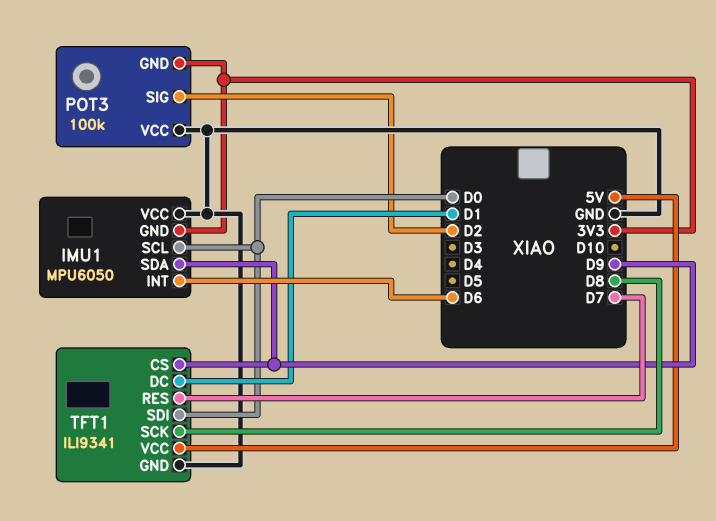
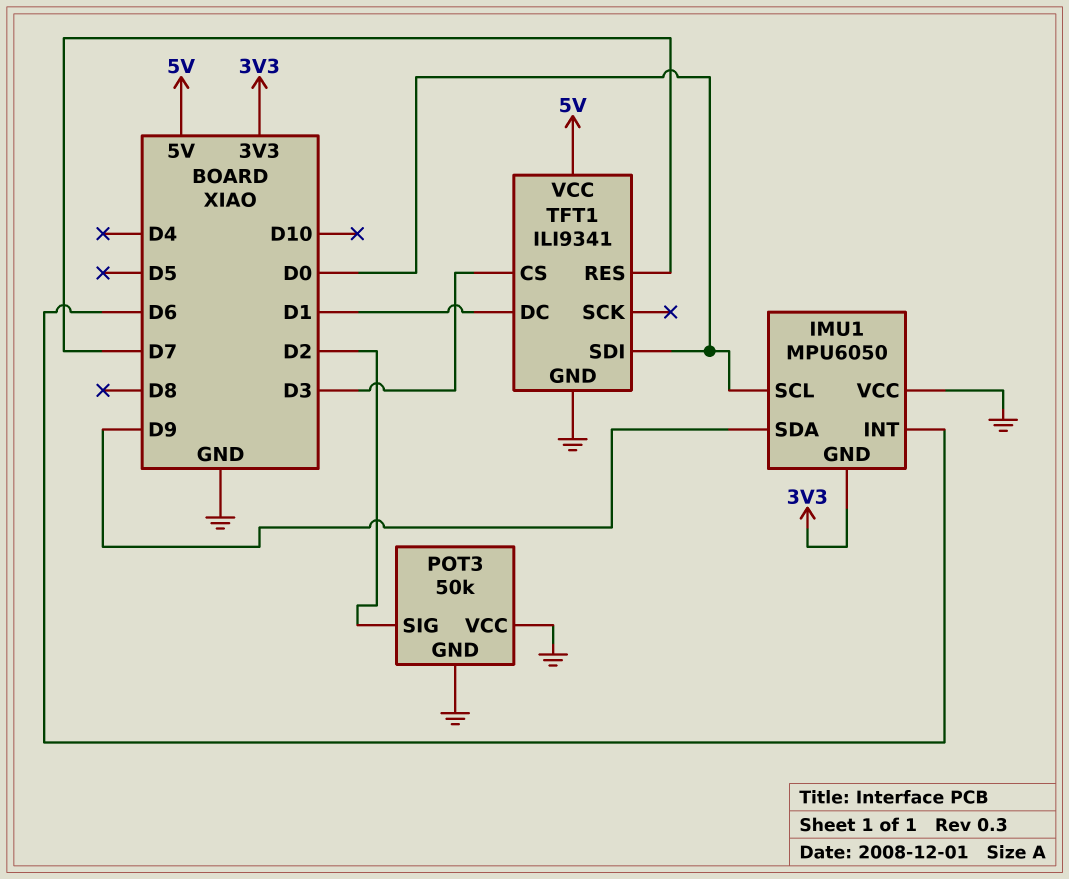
POT3: 100k -> 50k
POT3 pin GND: 3V3 -> GND
TFT1 pin CS: D9 -> D3
TFT1 pin SCK: D8 -> none

